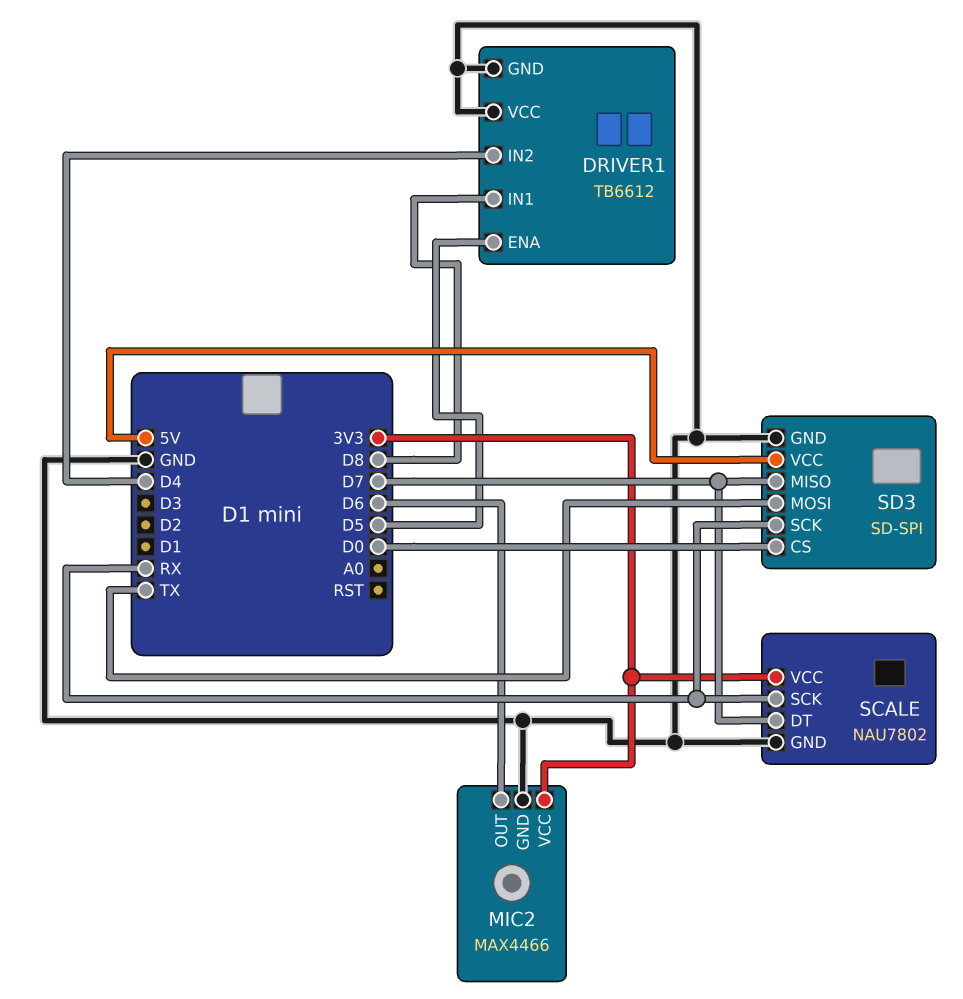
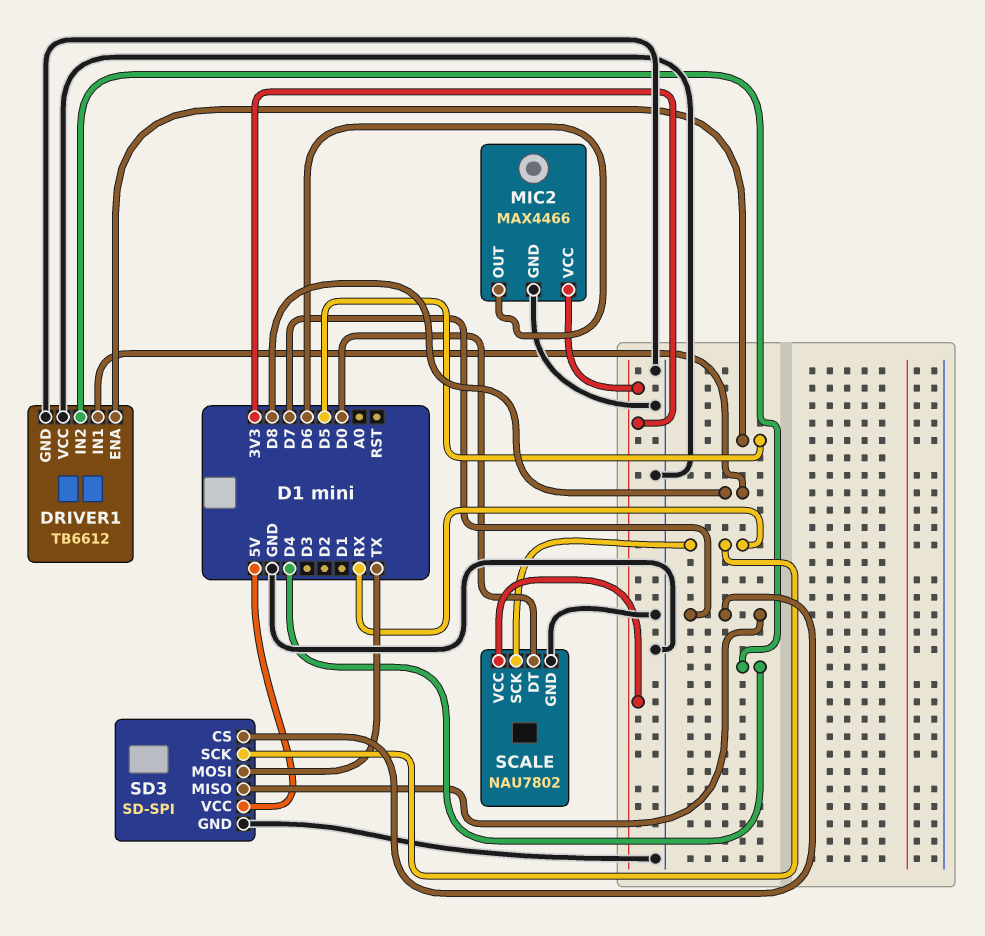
SCALE pin DT: D7 -> D0
SD3 pin CS: D0 -> D7

